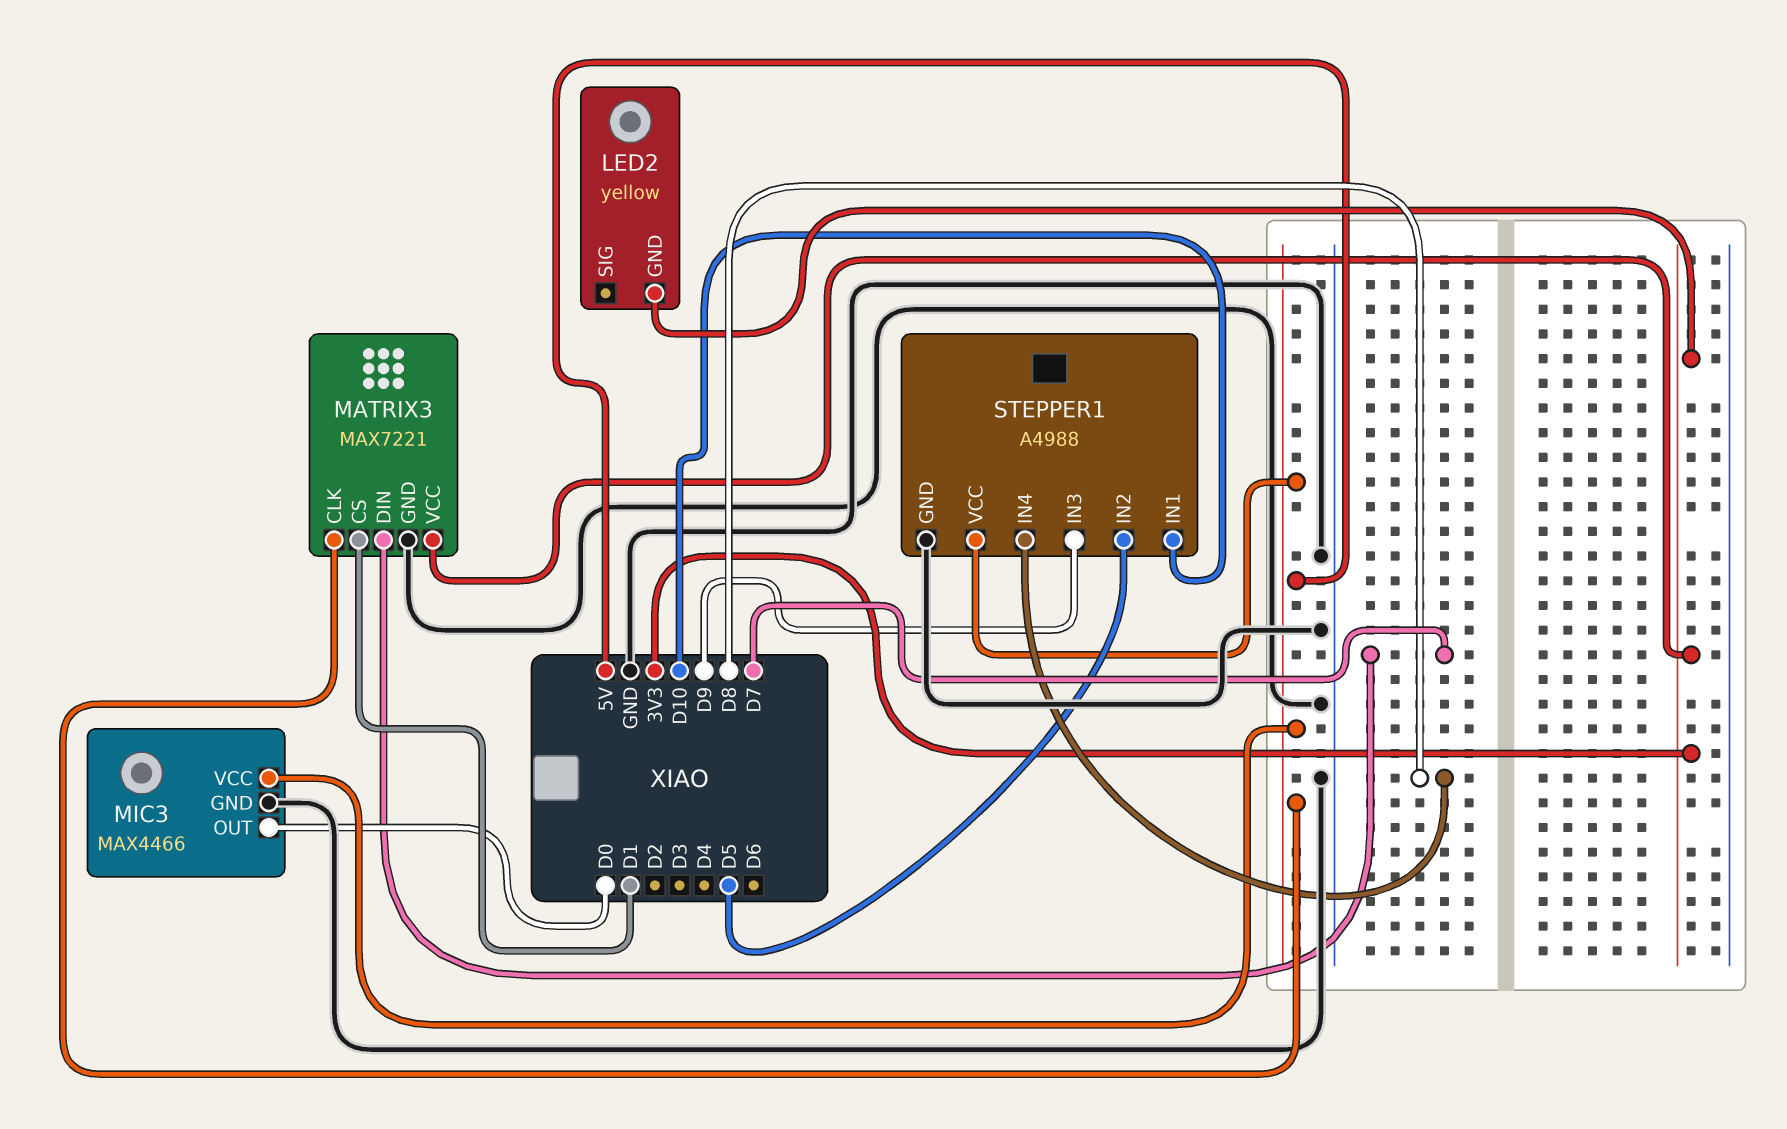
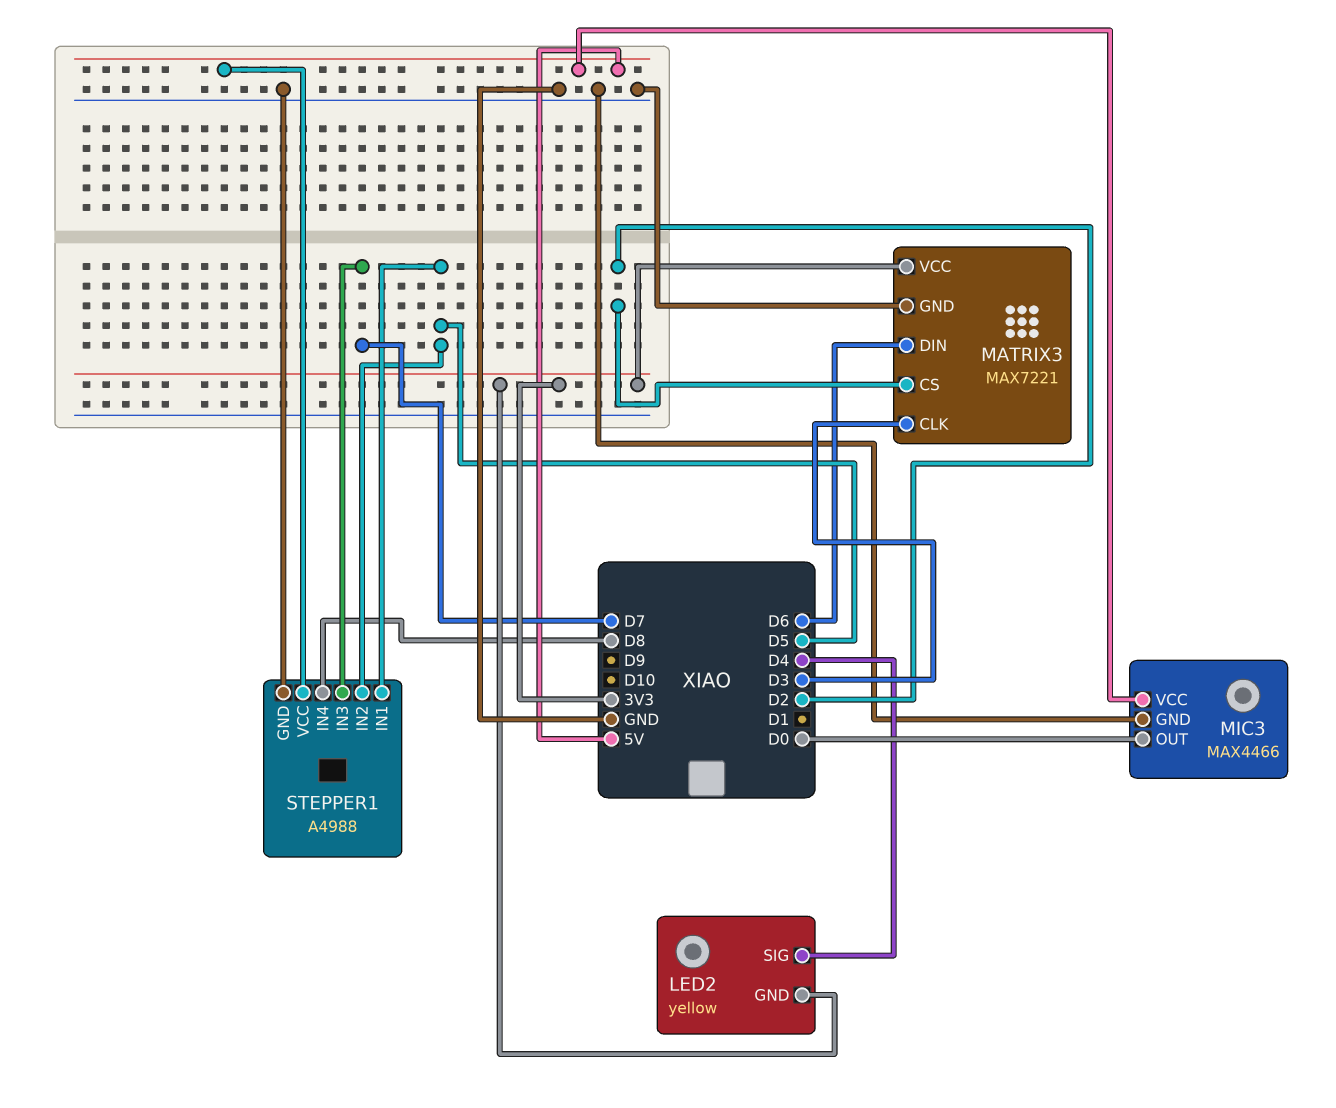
LED2 pin SIG: none -> D4
MATRIX3 pin CLK: 5V -> D3
MATRIX3 pin CS: D1 -> D2
MATRIX3 pin DIN: D7 -> D6
STEPPER1 pin IN1: D10 -> D5
STEPPER1 pin IN3: D9 -> D7

